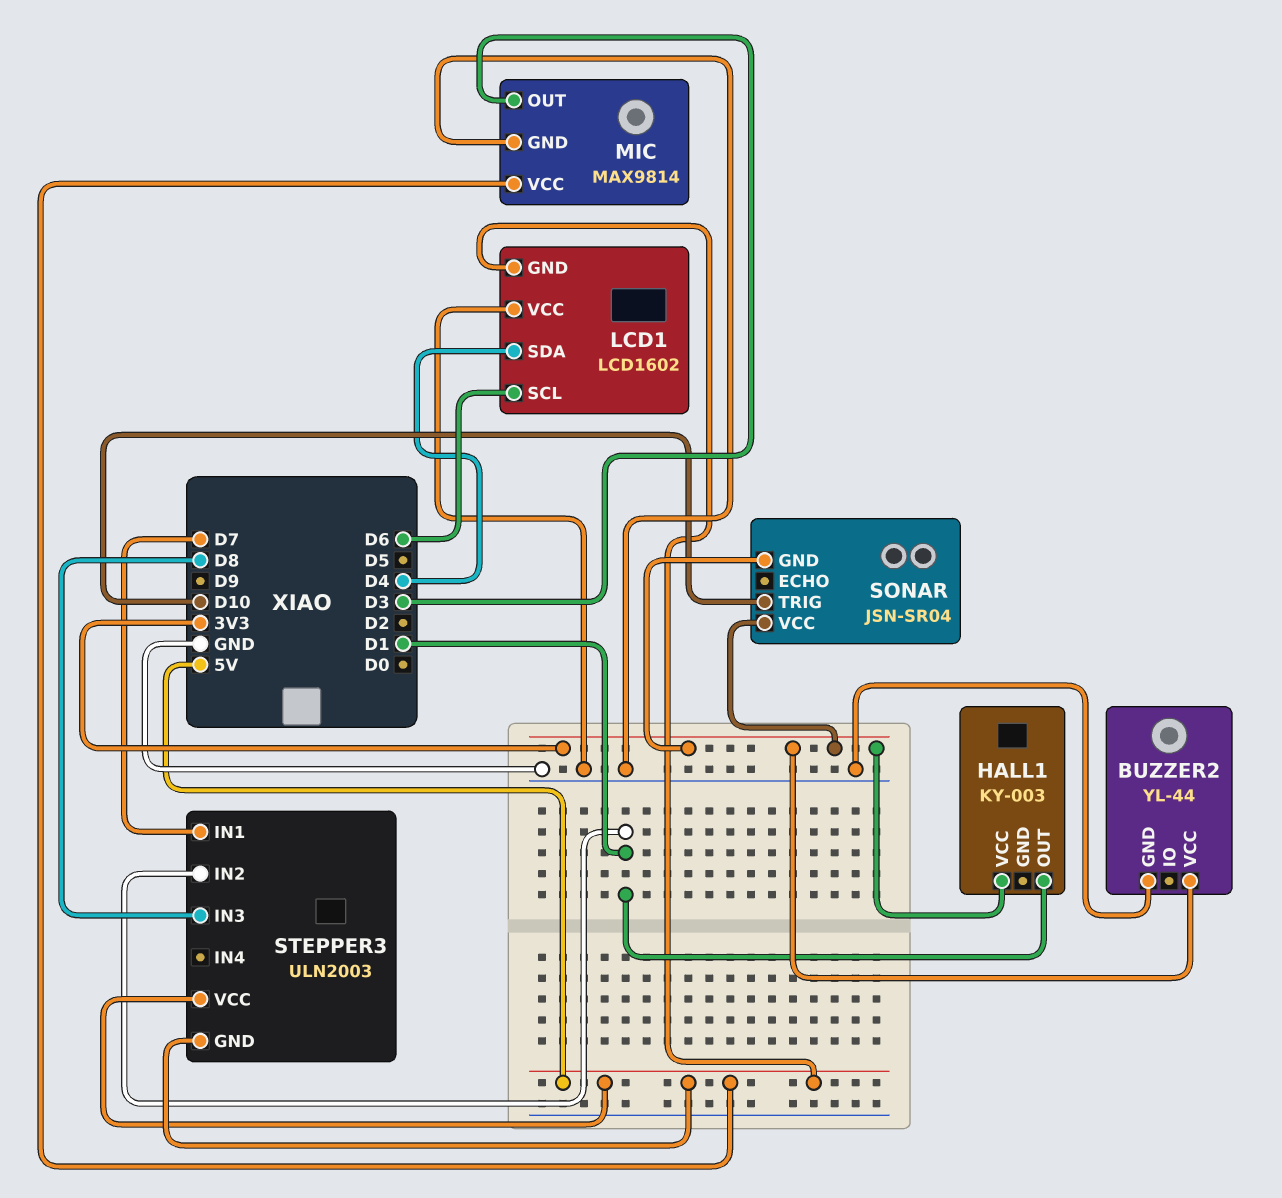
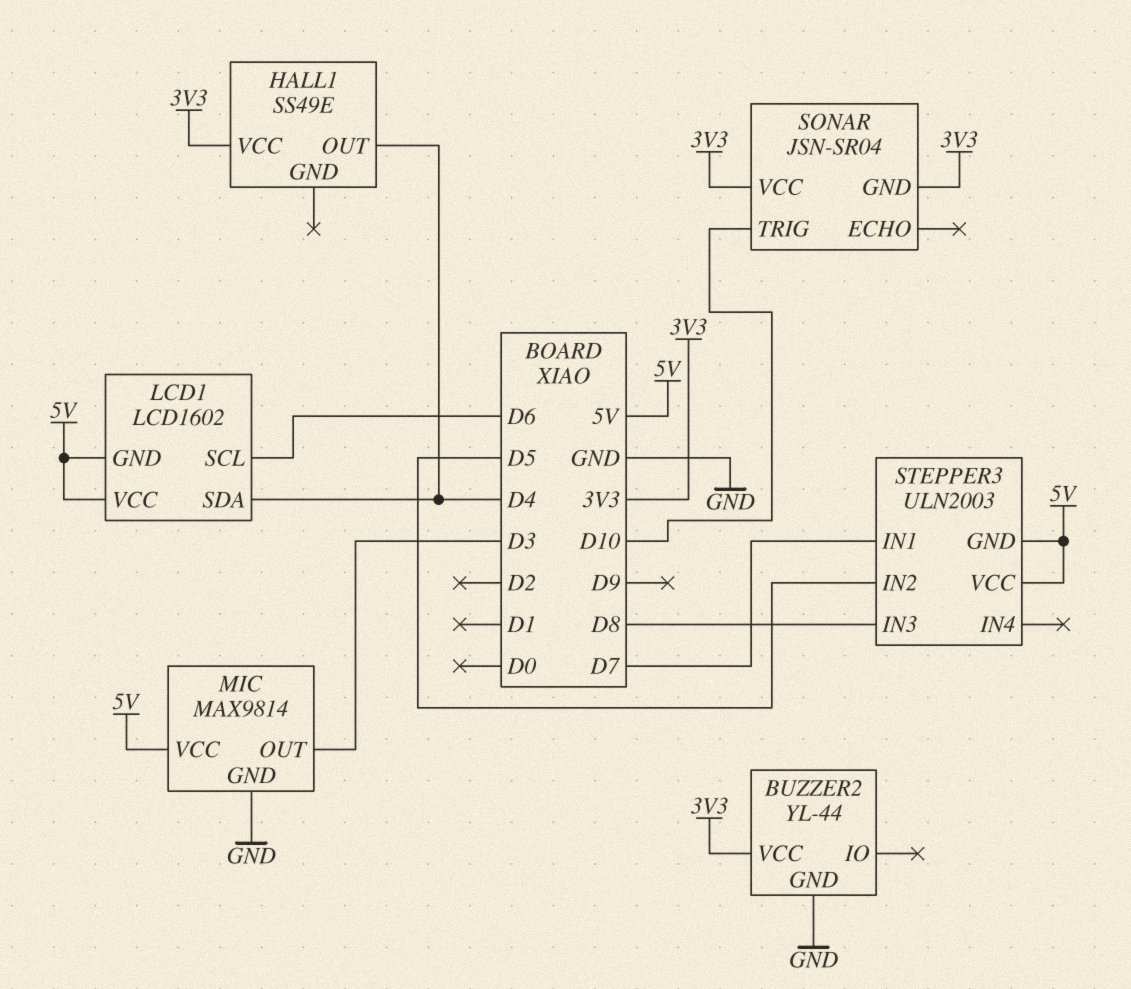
HALL1: KY-003 -> SS49E
HALL1 pin OUT: D1 -> D4
LCD1 pin VCC: GND -> 5V
STEPPER3 pin IN2: D1 -> D5

